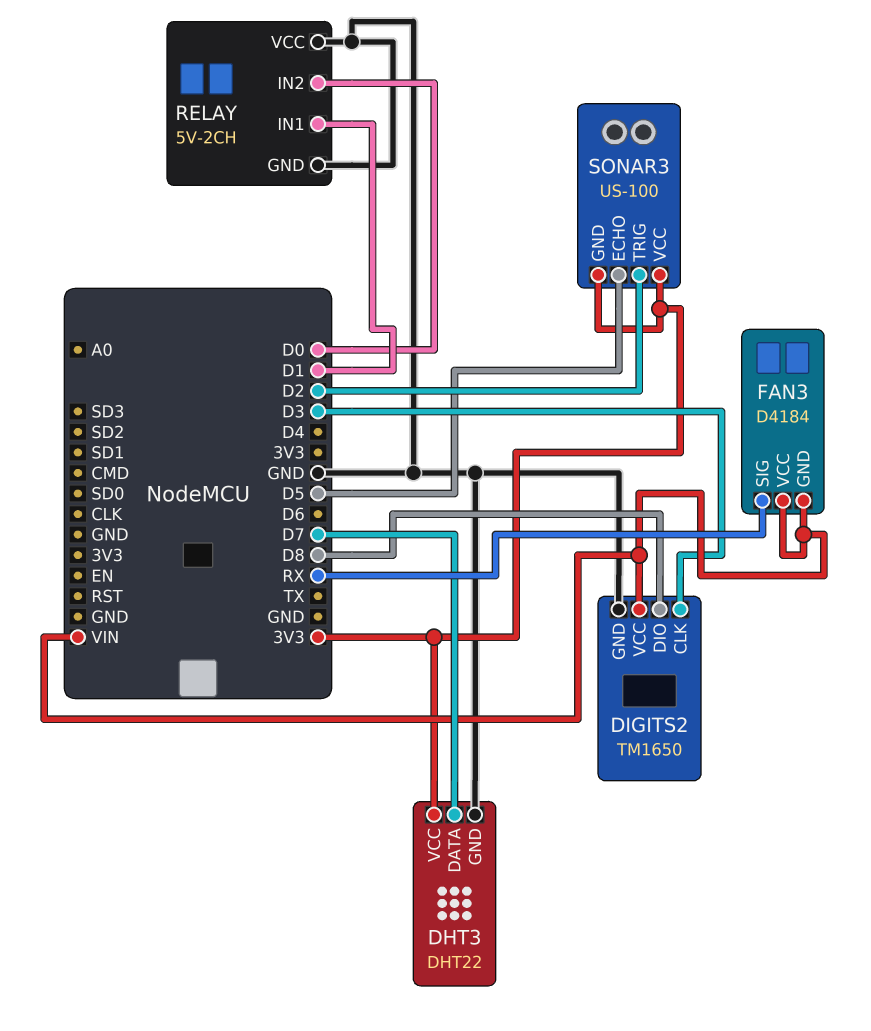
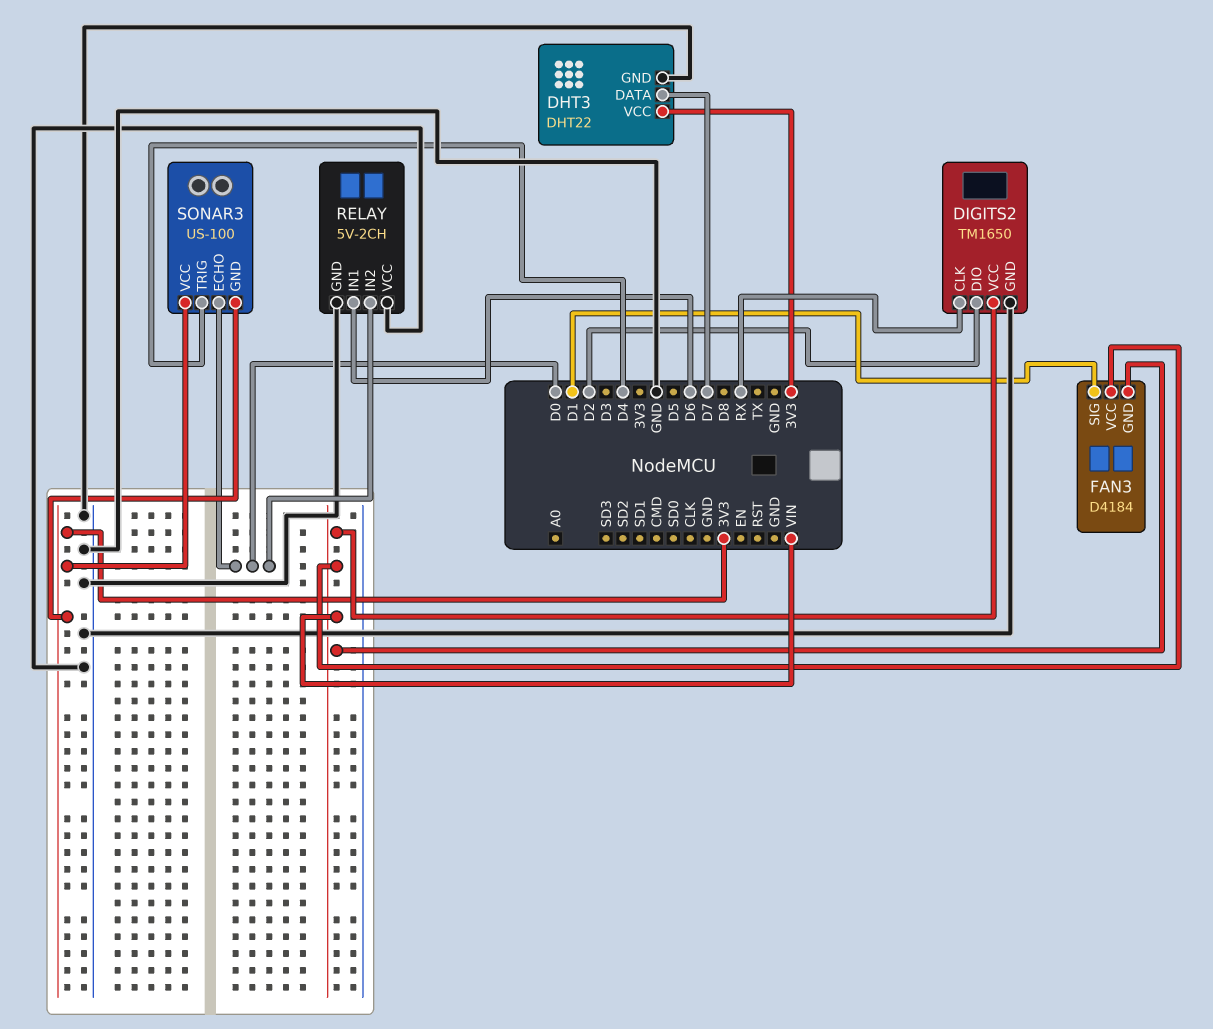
DIGITS2 pin CLK: D3 -> RX
DIGITS2 pin DIO: D8 -> D2
FAN3 pin SIG: RX -> D1
RELAY pin IN1: D1 -> D6
SONAR3 pin ECHO: D5 -> D0
SONAR3 pin TRIG: D2 -> D4

